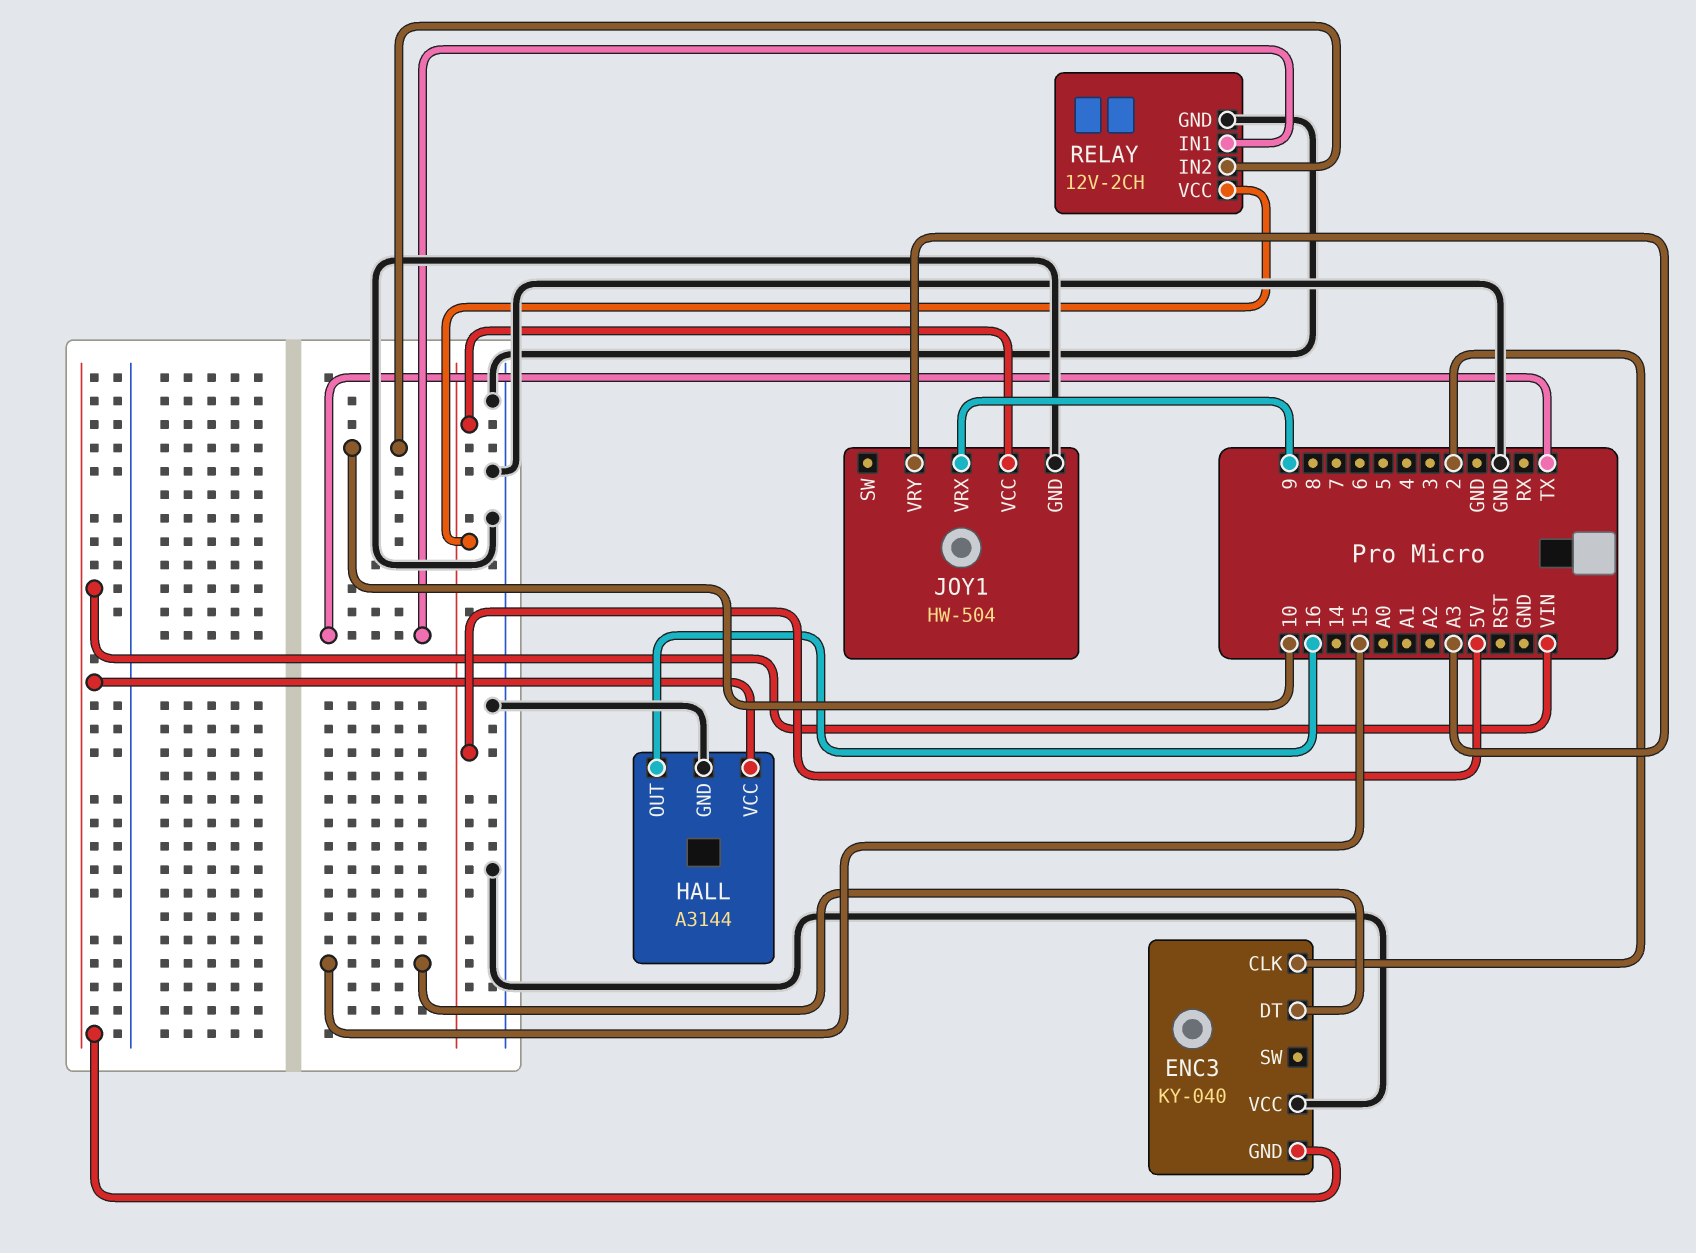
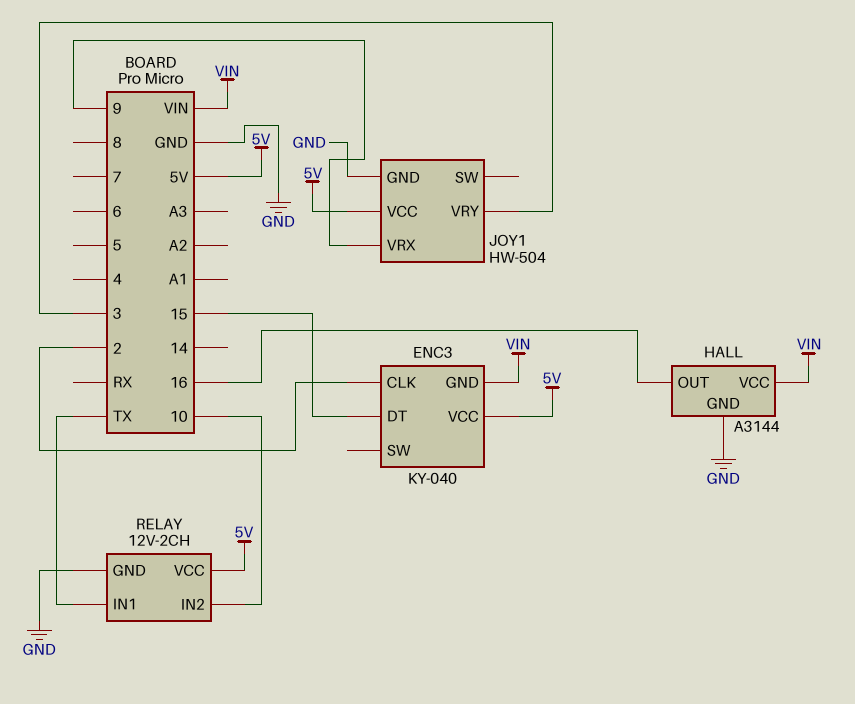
ENC3 pin VCC: GND -> 5V
JOY1 pin VRY: A3 -> 3

